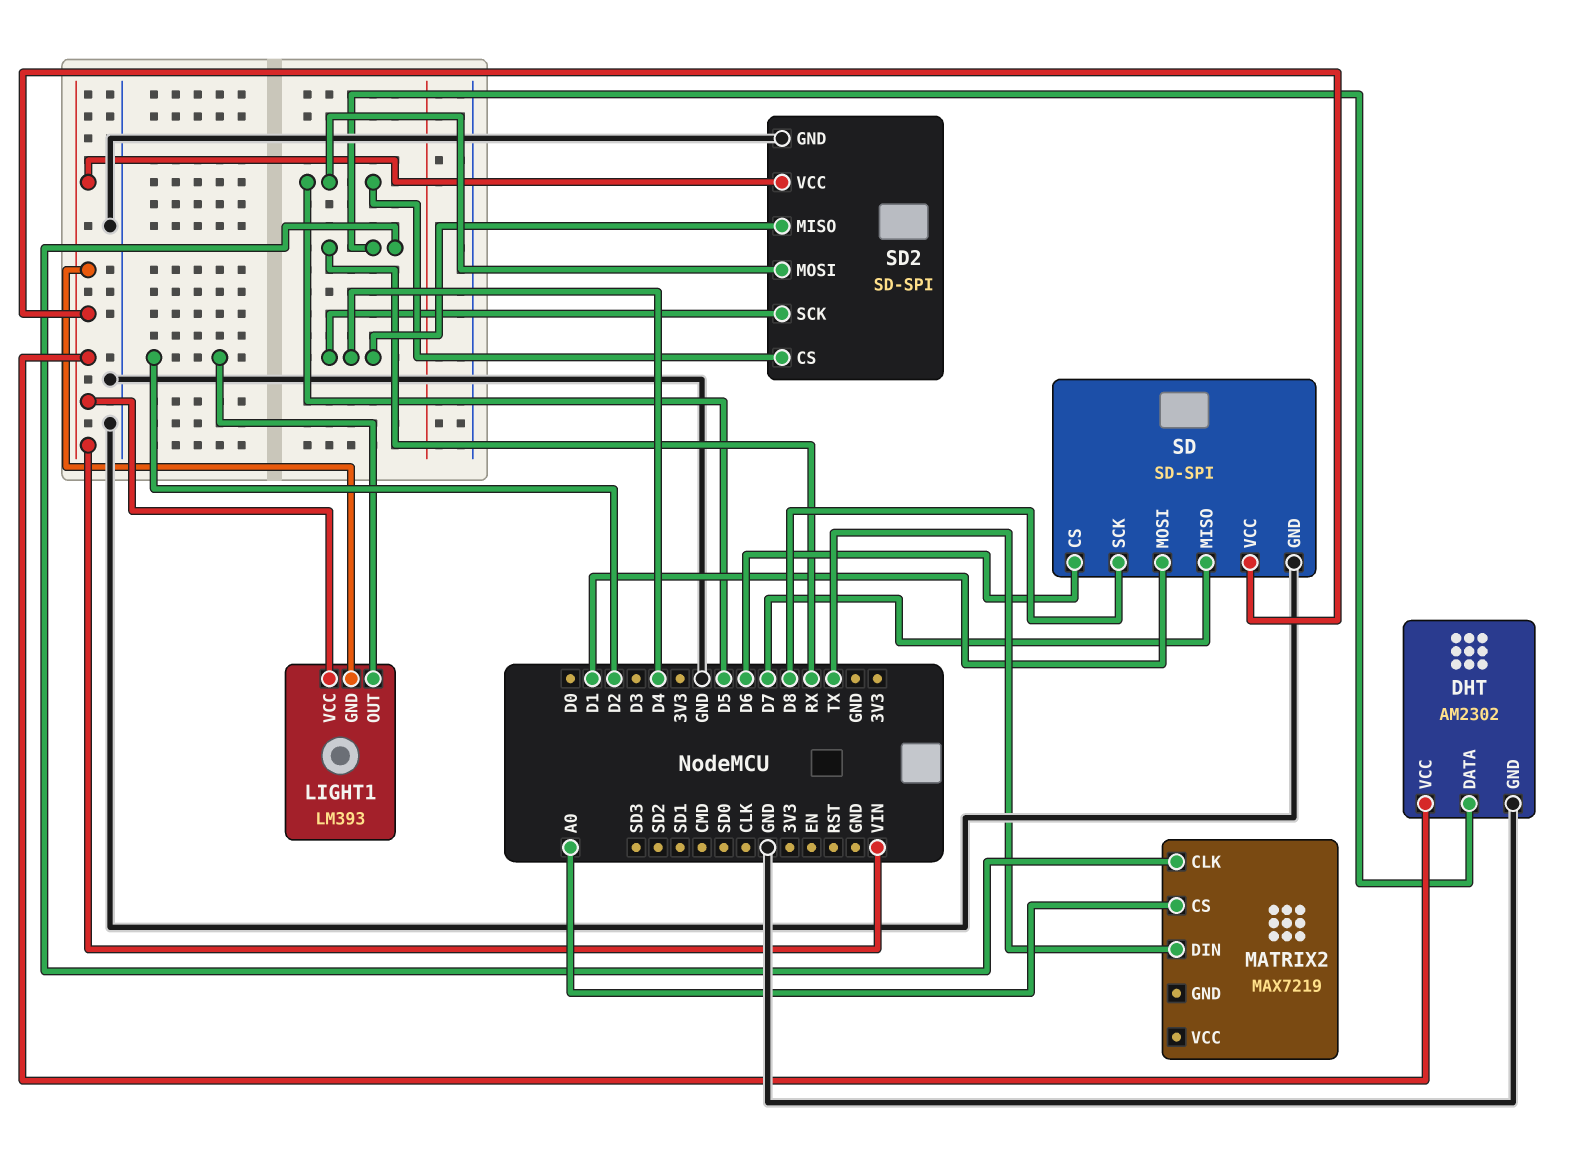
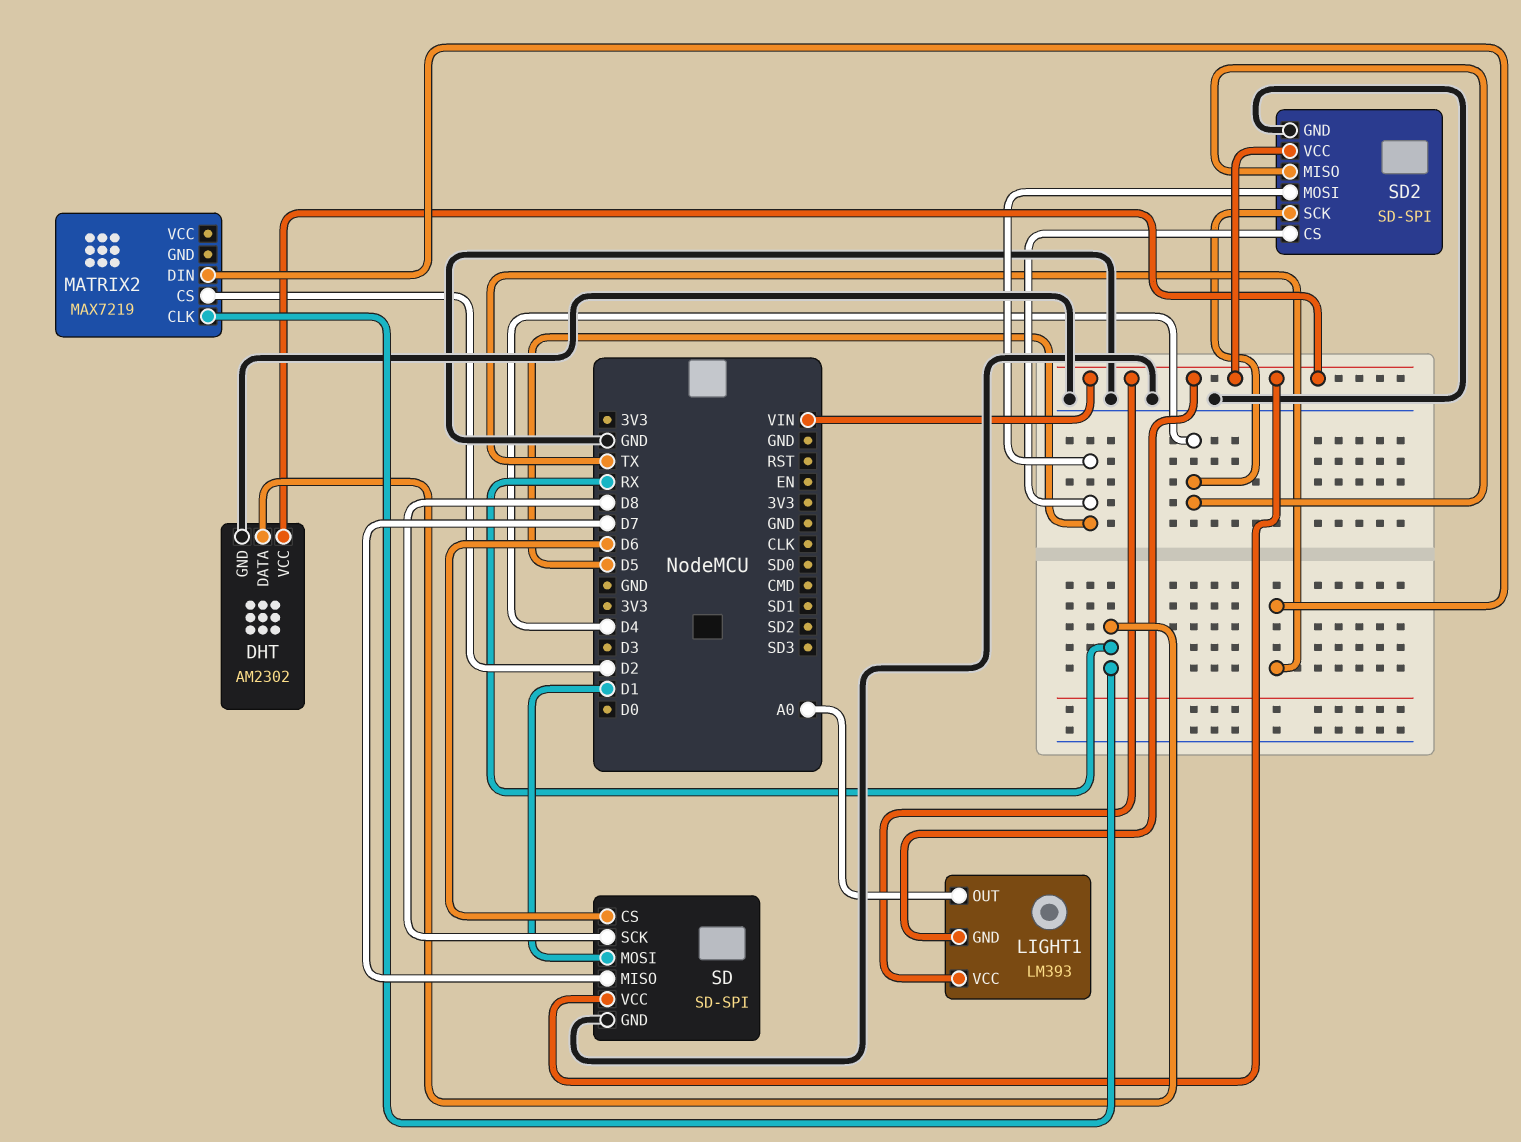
LIGHT1 pin OUT: D2 -> A0
MATRIX2 pin CS: A0 -> D2

